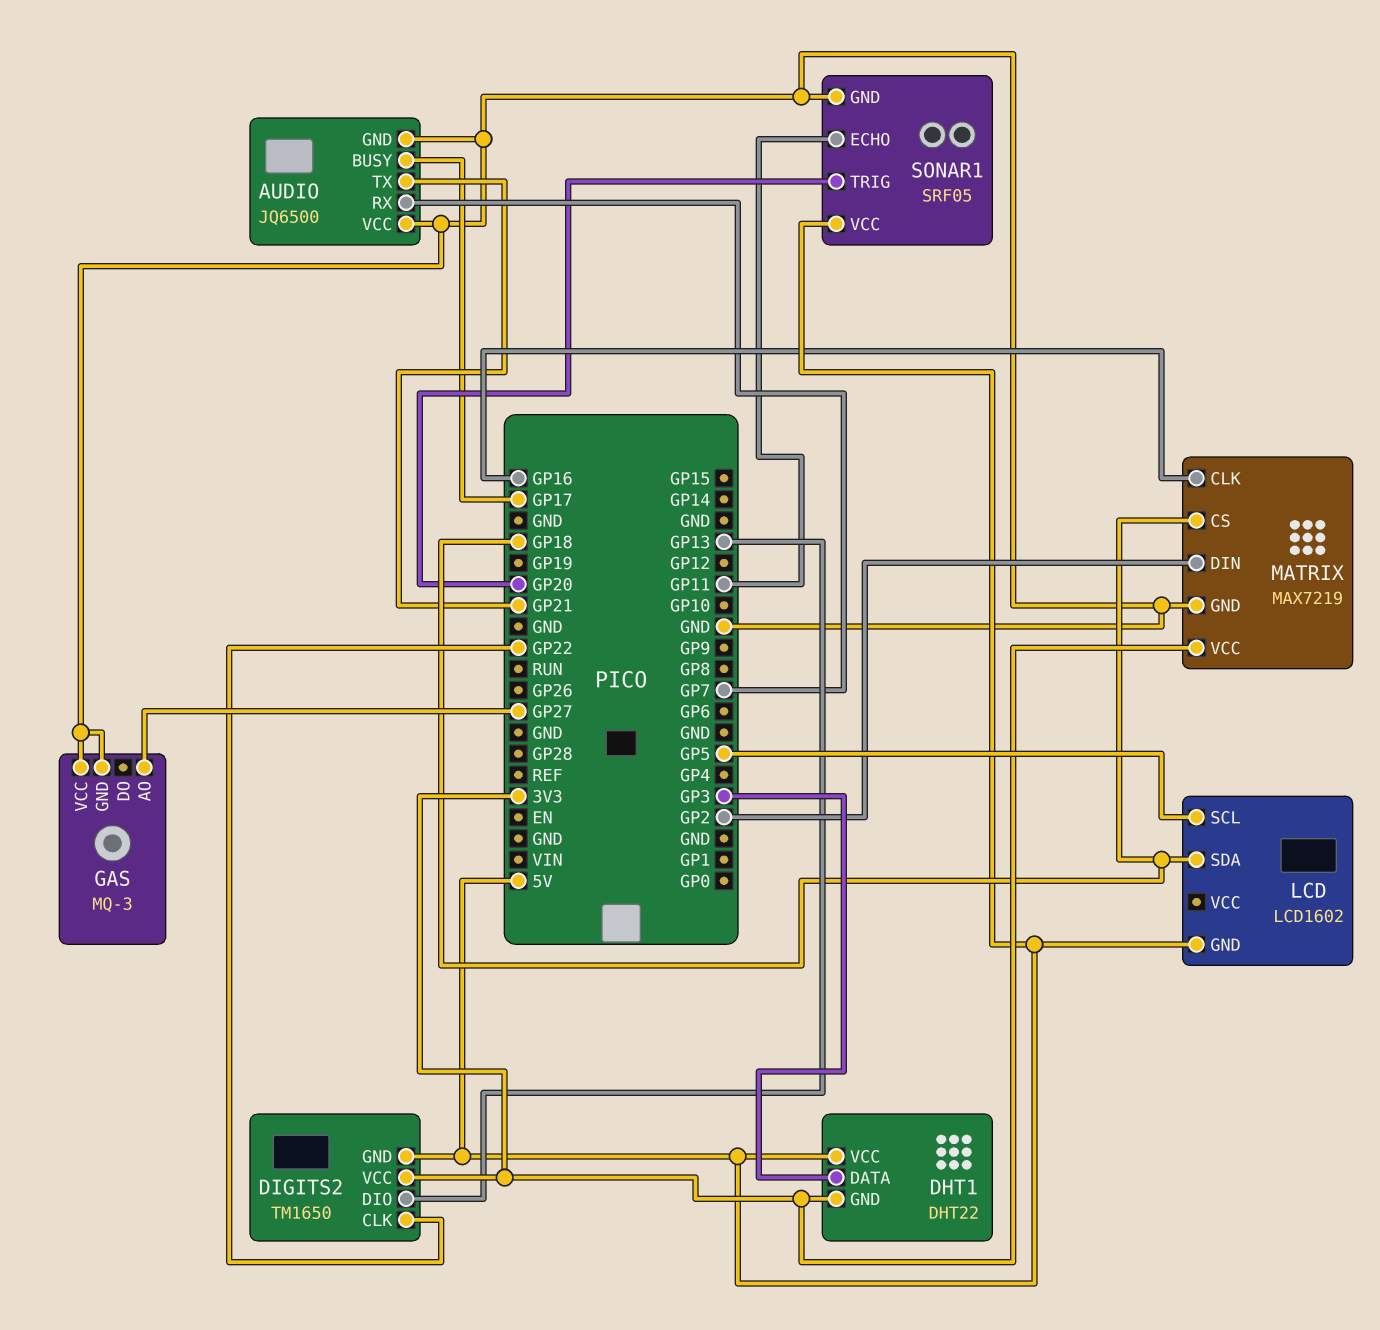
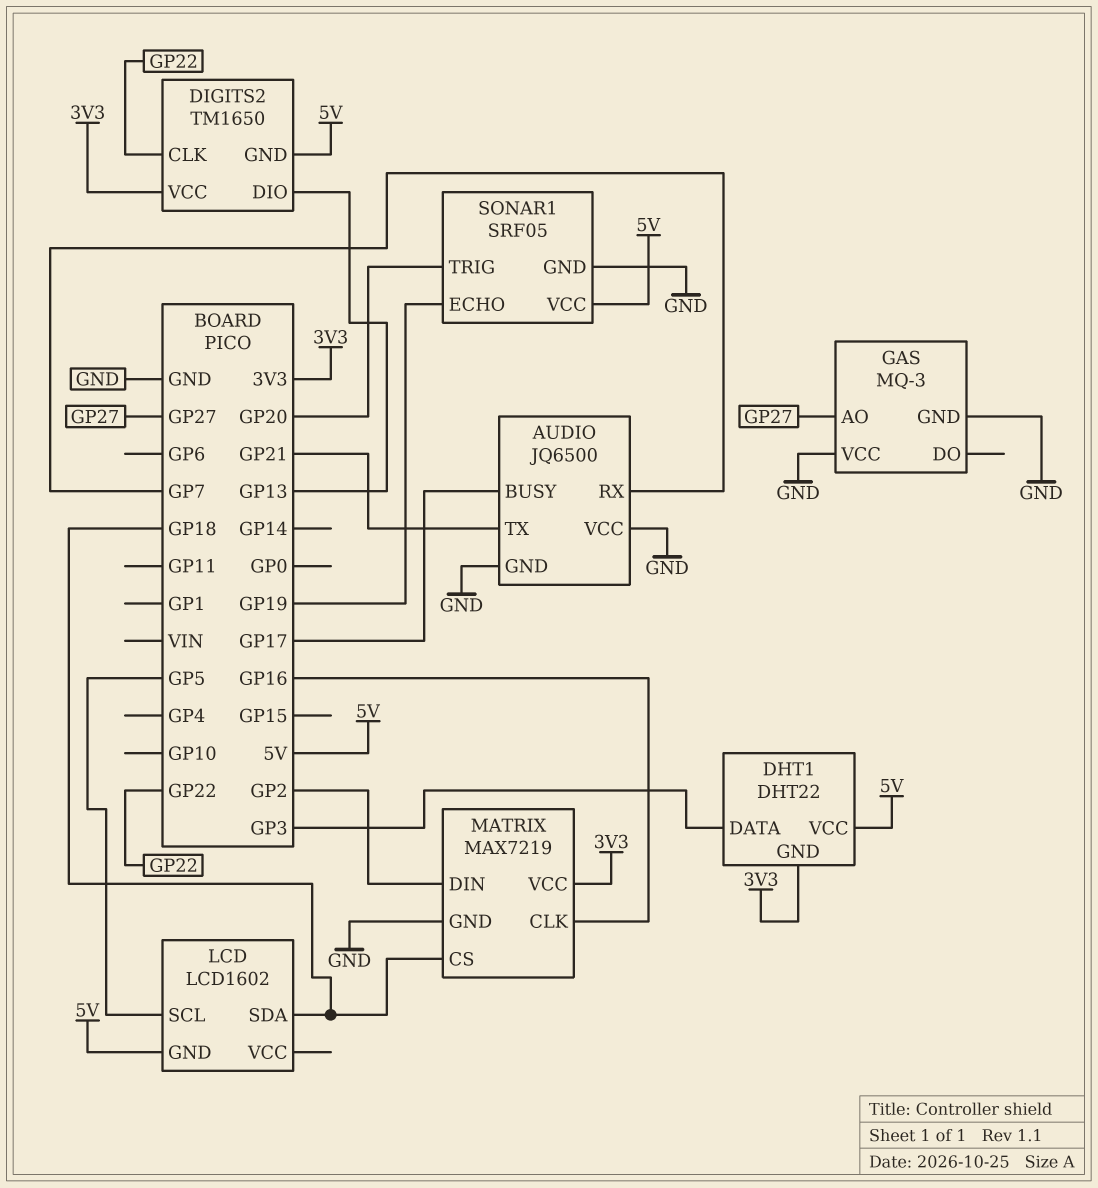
SONAR1 pin ECHO: GP11 -> GP19

